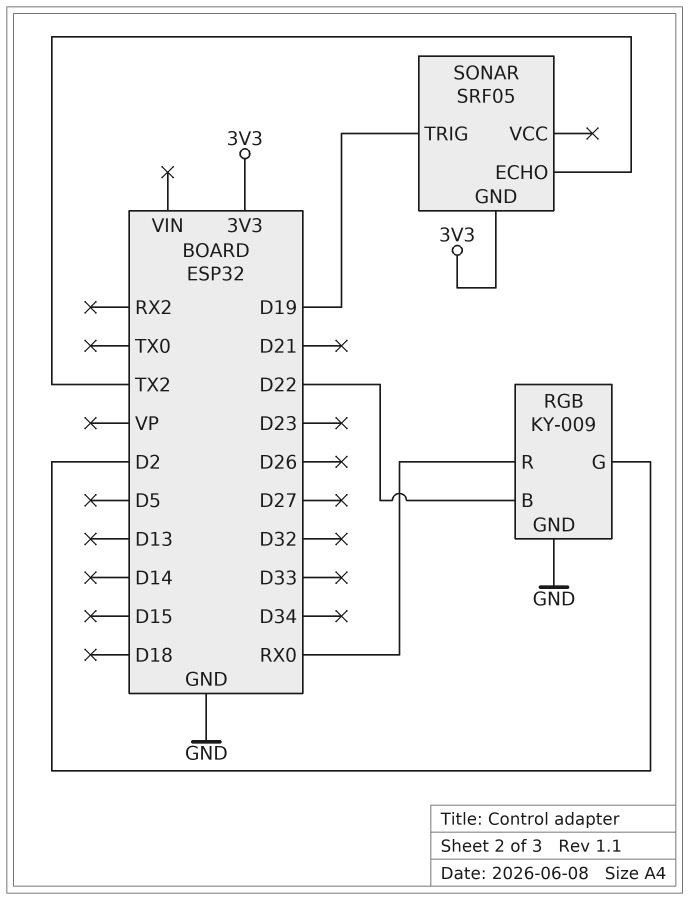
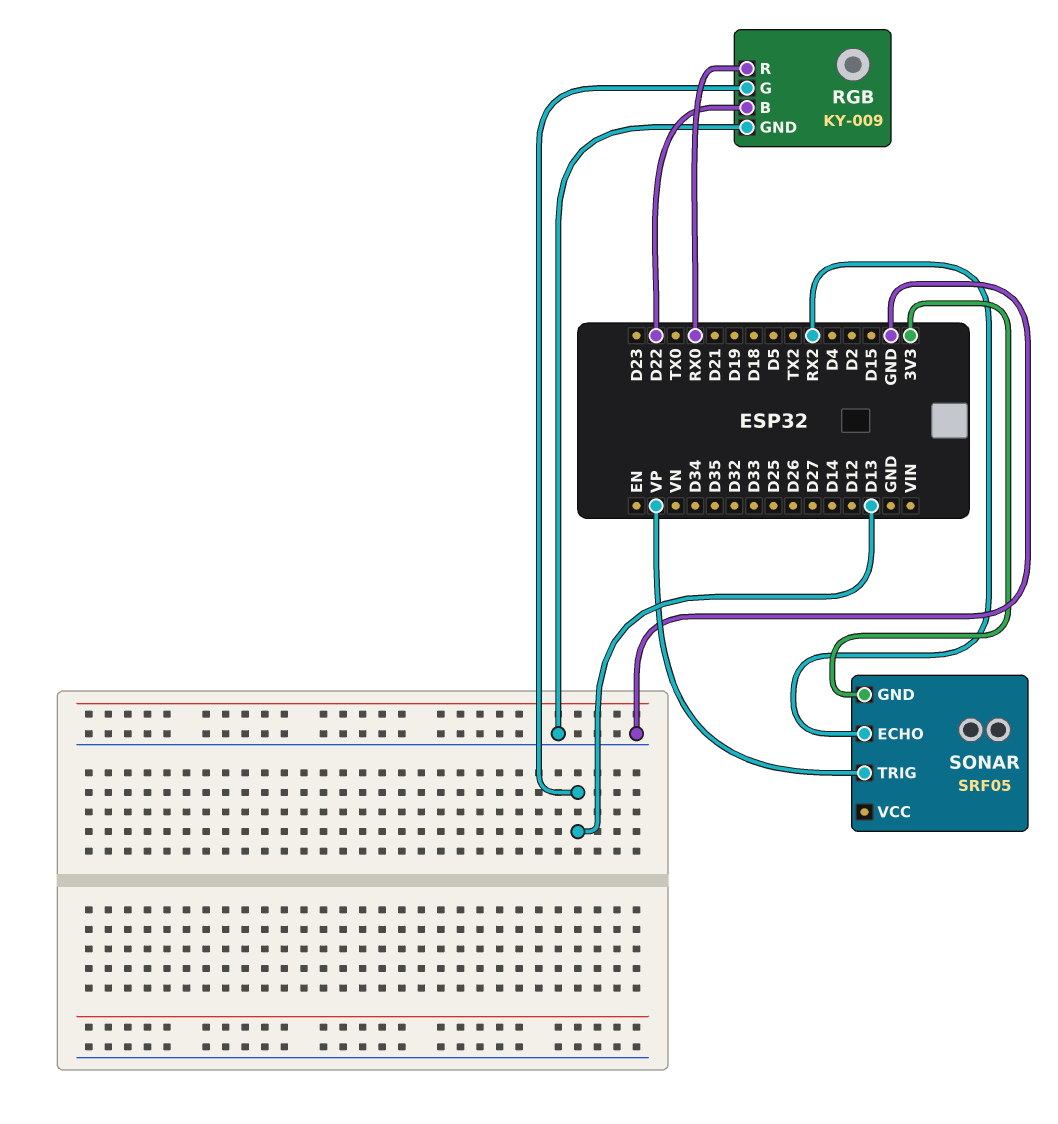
RGB pin G: D2 -> D13
SONAR pin ECHO: TX2 -> RX2
SONAR pin TRIG: D19 -> VP

